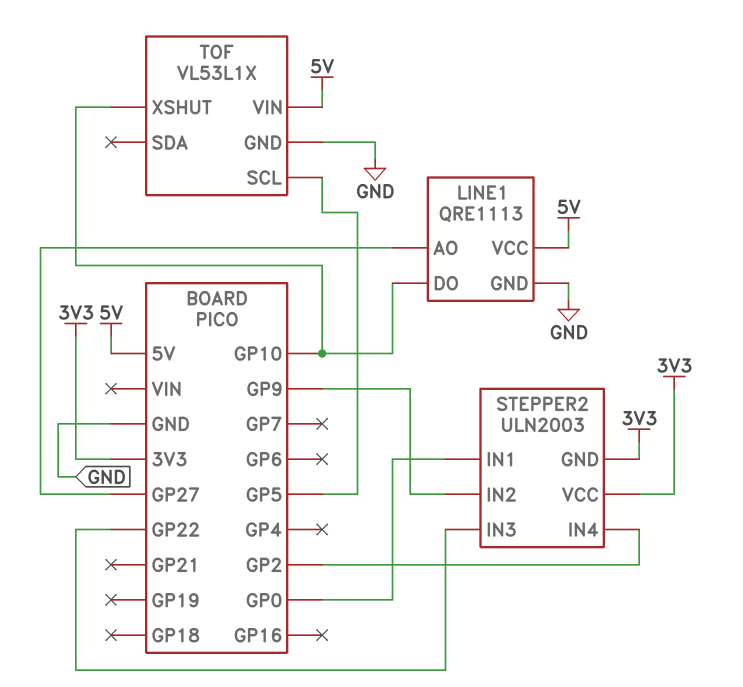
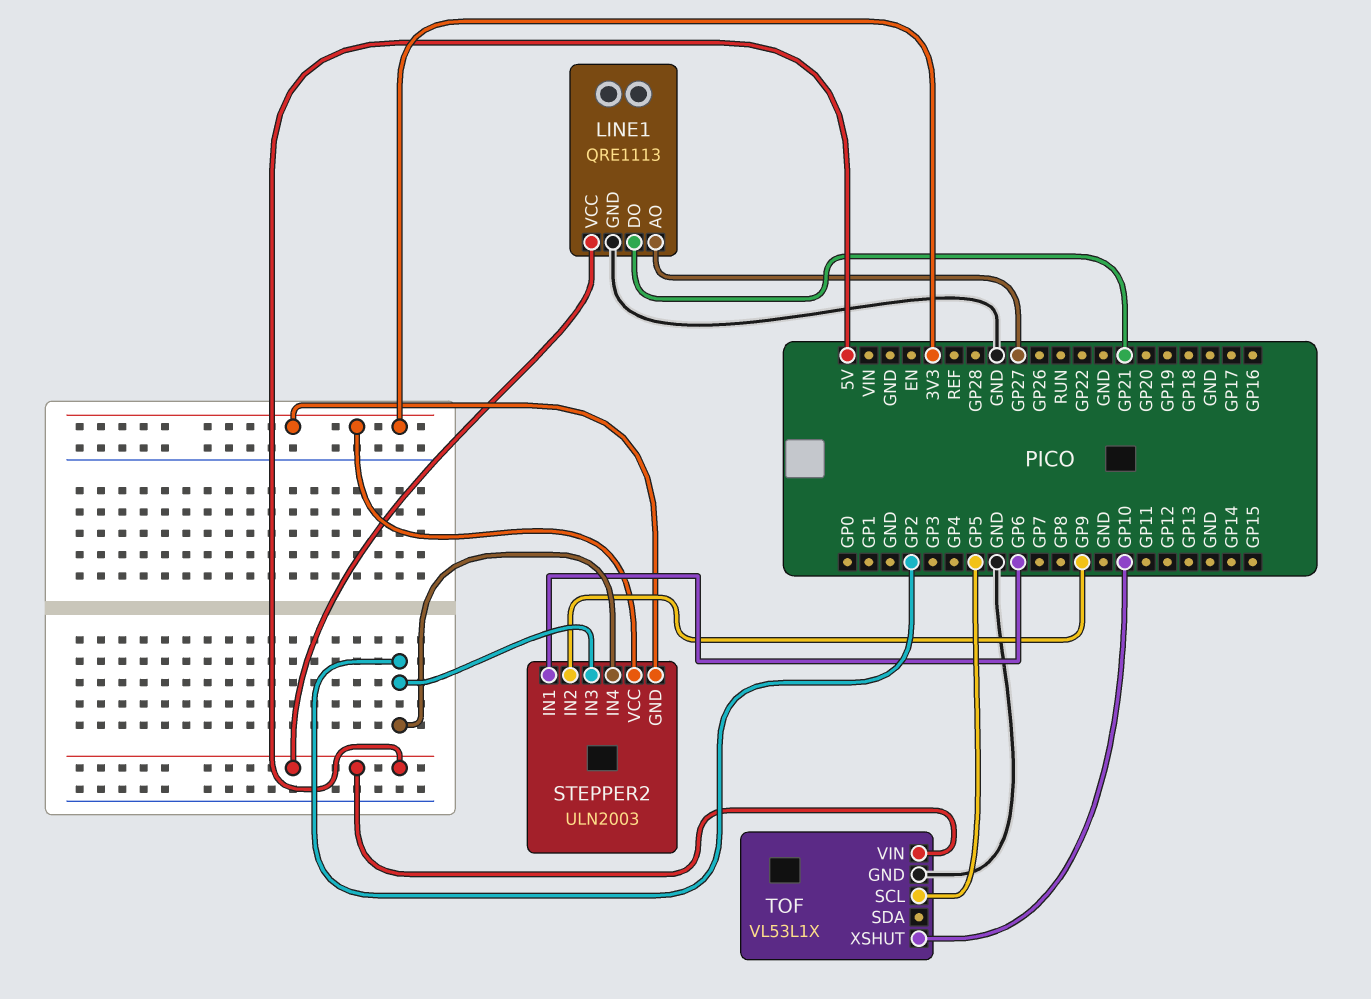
LINE1 pin DO: GP10 -> GP21
STEPPER2 pin IN1: GP0 -> GP6
STEPPER2 pin IN3: GP22 -> GP2

